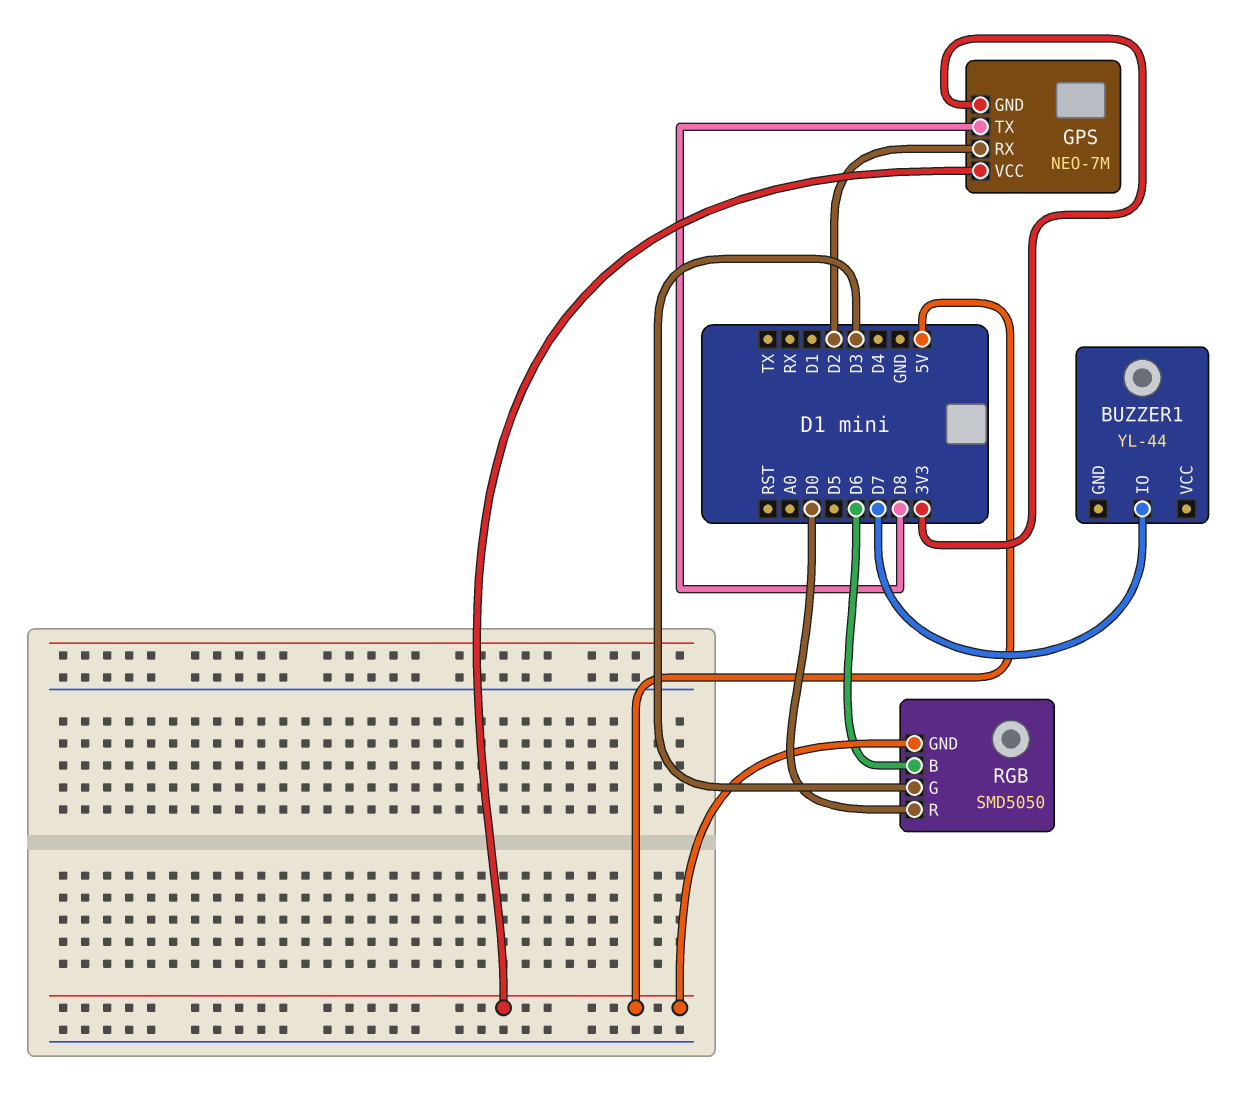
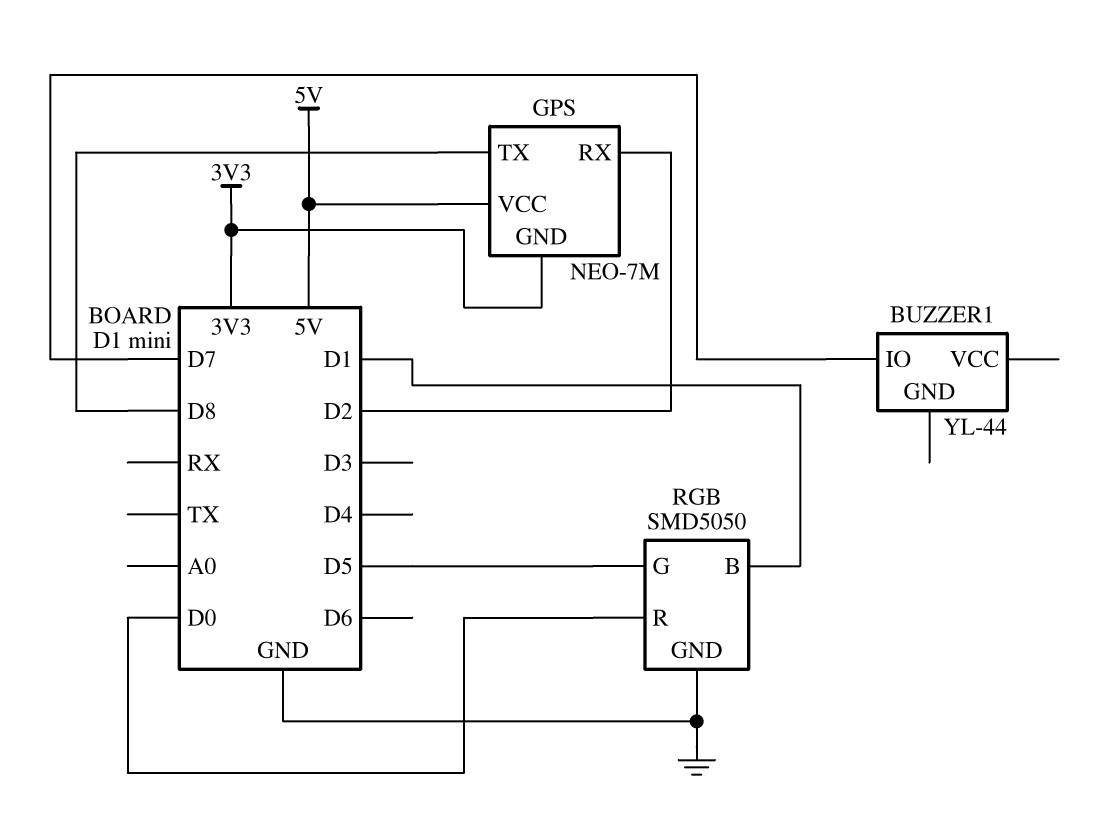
RGB pin B: D6 -> D1
RGB pin G: D3 -> D5
RGB pin GND: 5V -> GND

